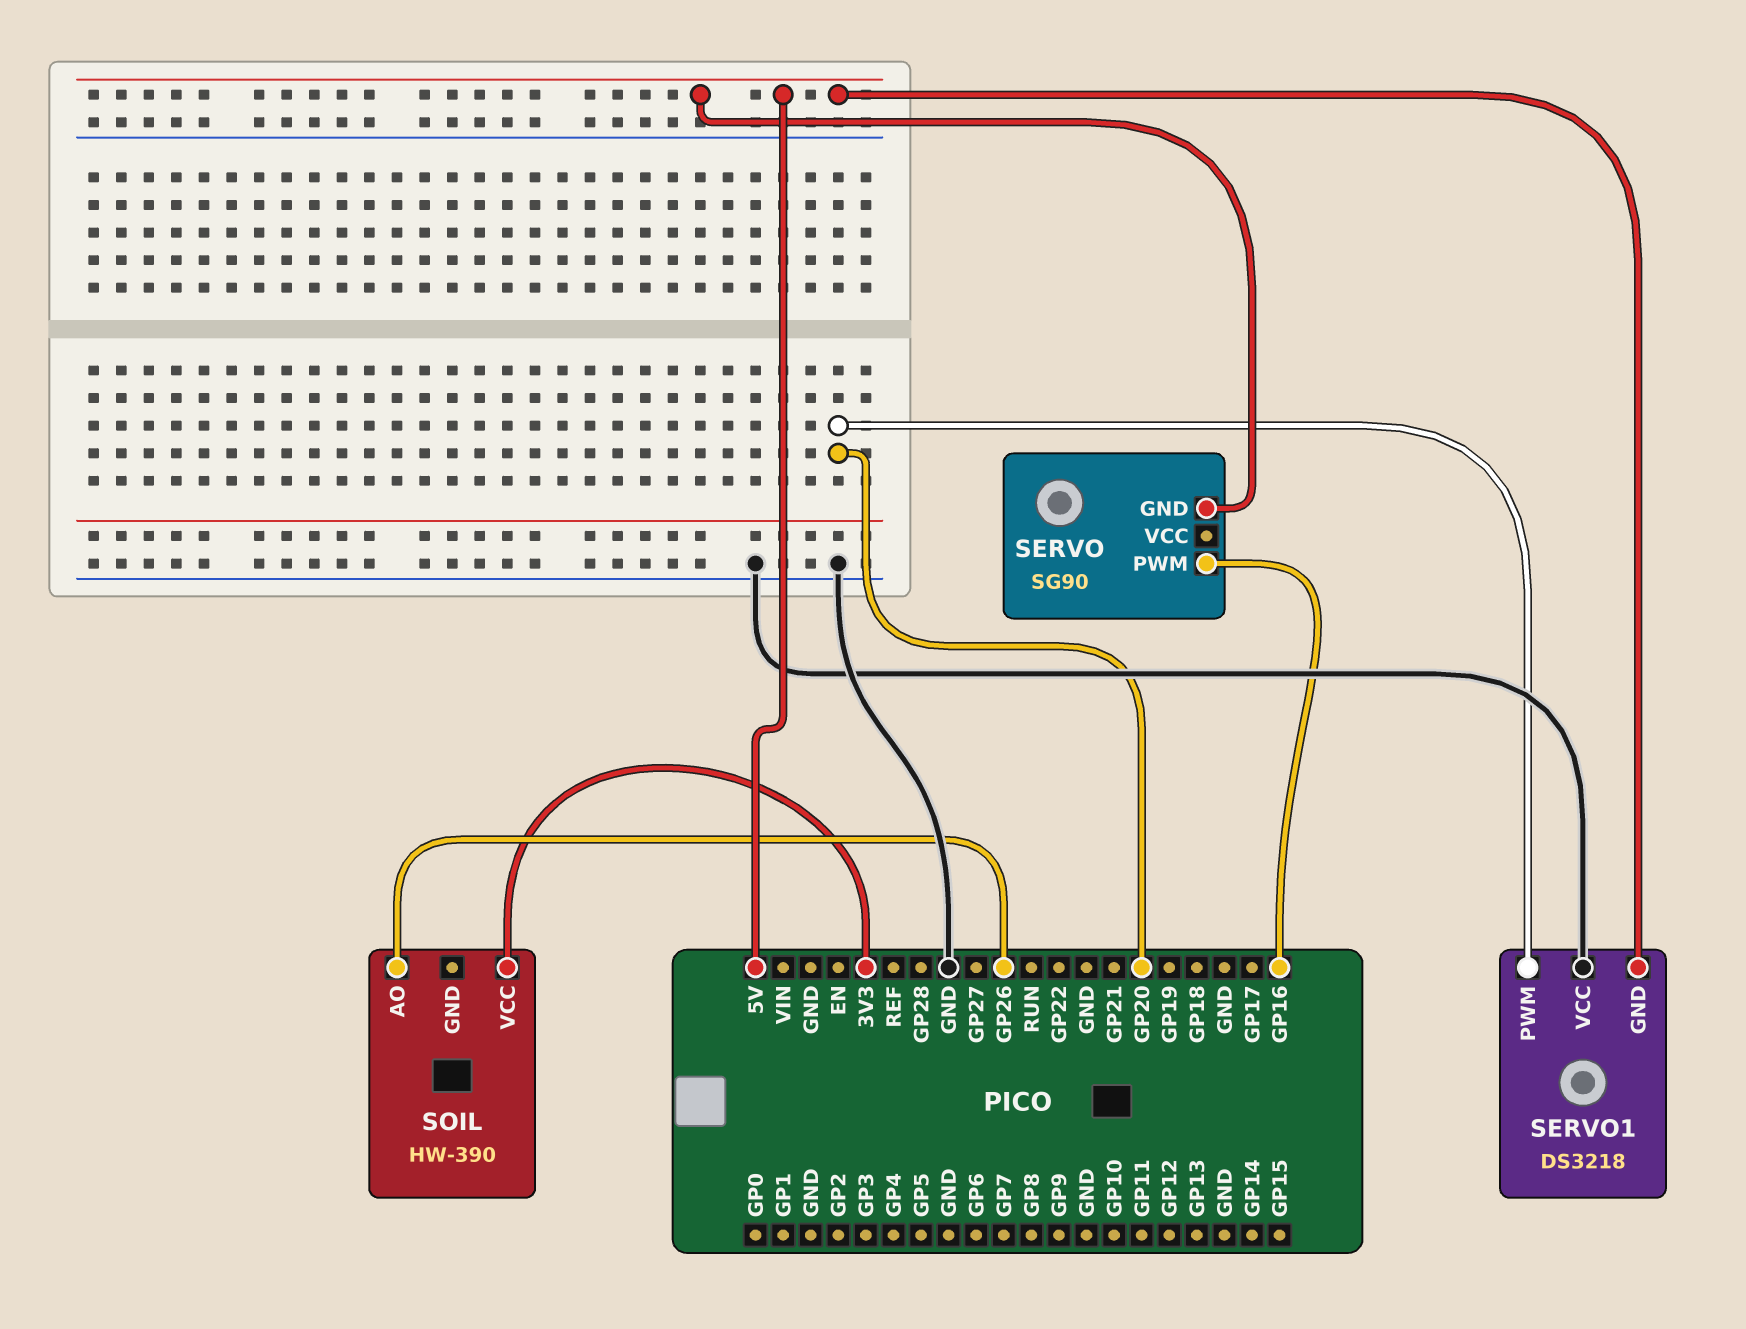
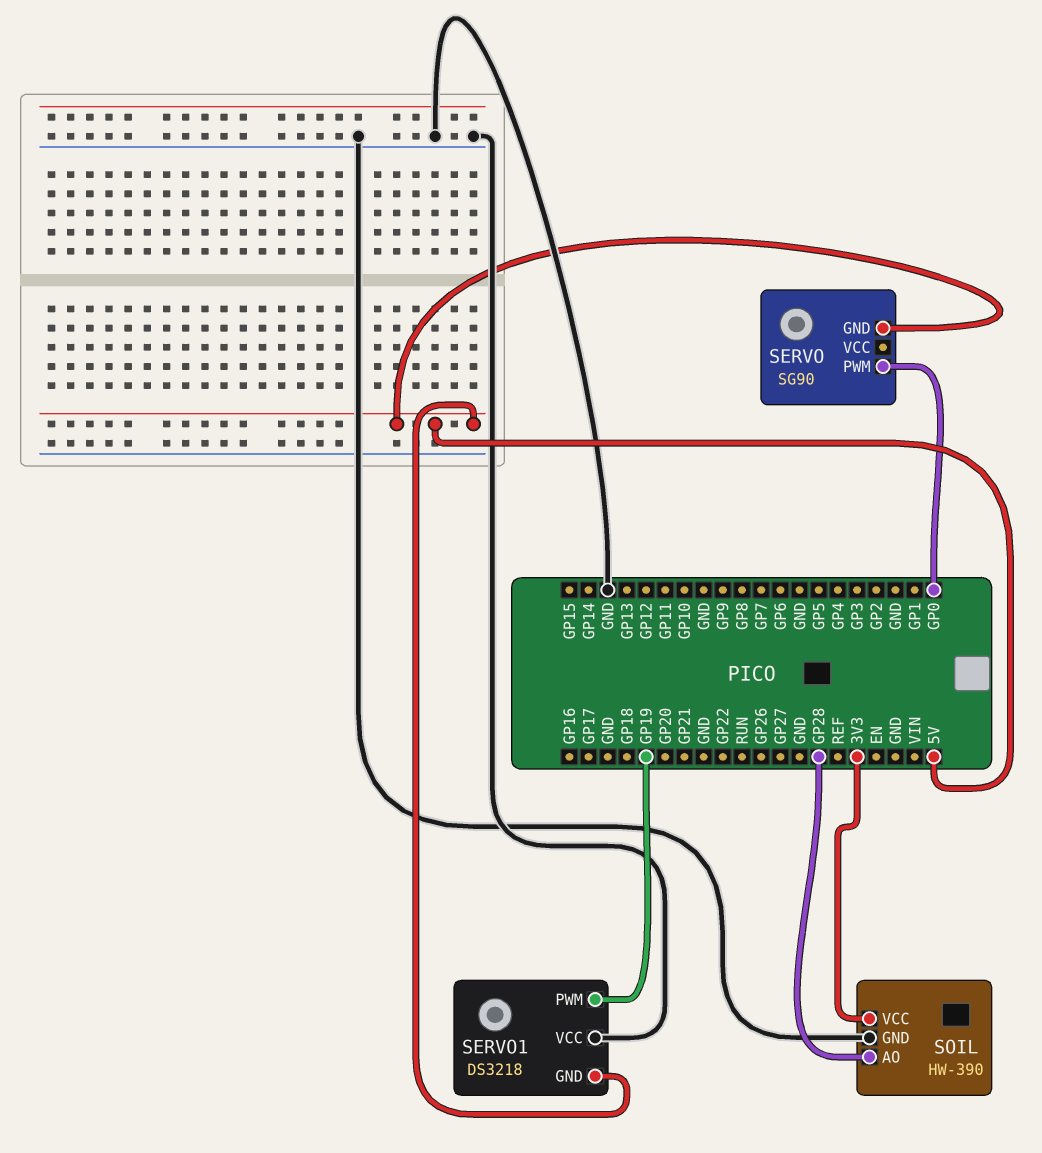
SERVO pin PWM: GP16 -> GP0
SERVO1 pin PWM: GP20 -> GP19
SOIL pin AO: GP26 -> GP28
SOIL pin GND: none -> GND

